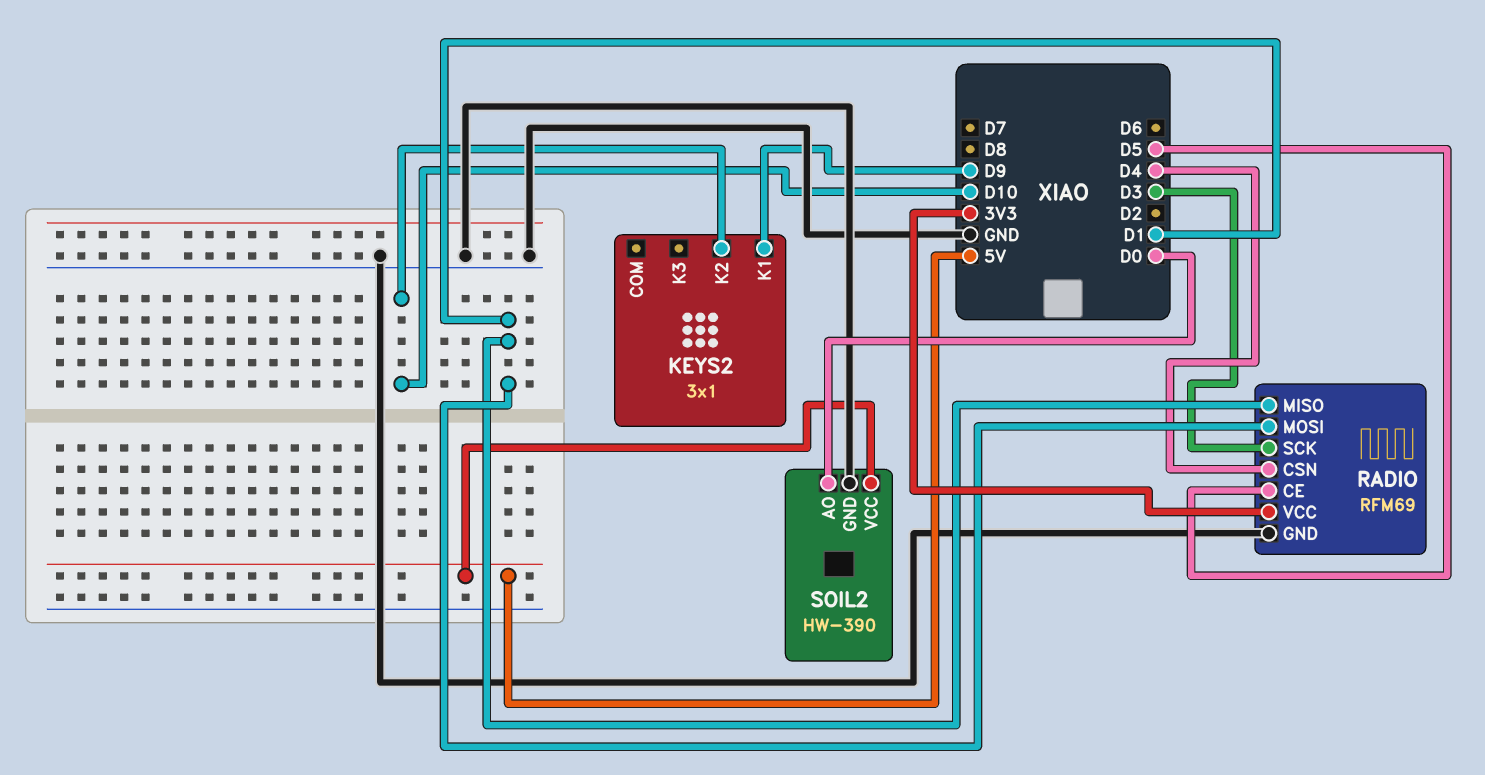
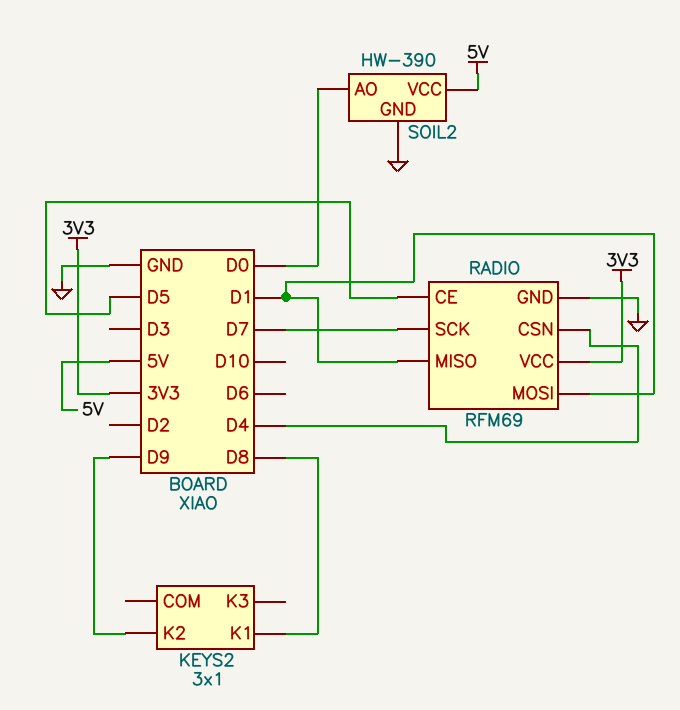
KEYS2 pin K1: D9 -> D8
KEYS2 pin K2: D10 -> D9
RADIO pin SCK: D3 -> D7

